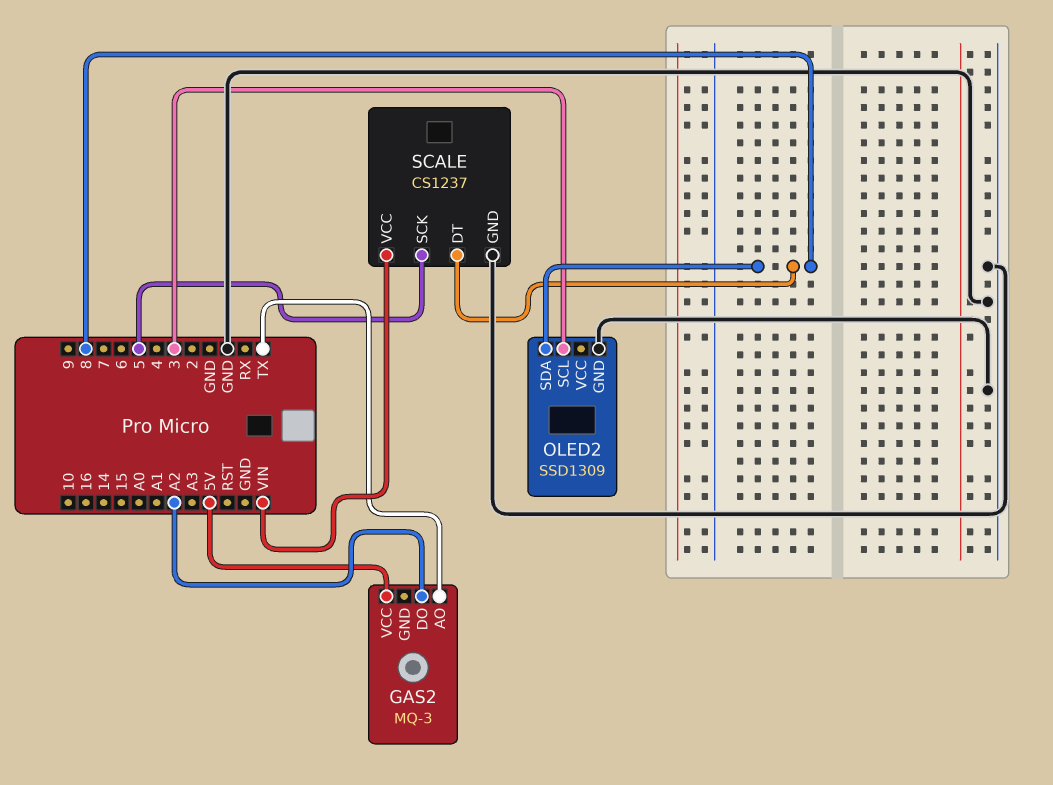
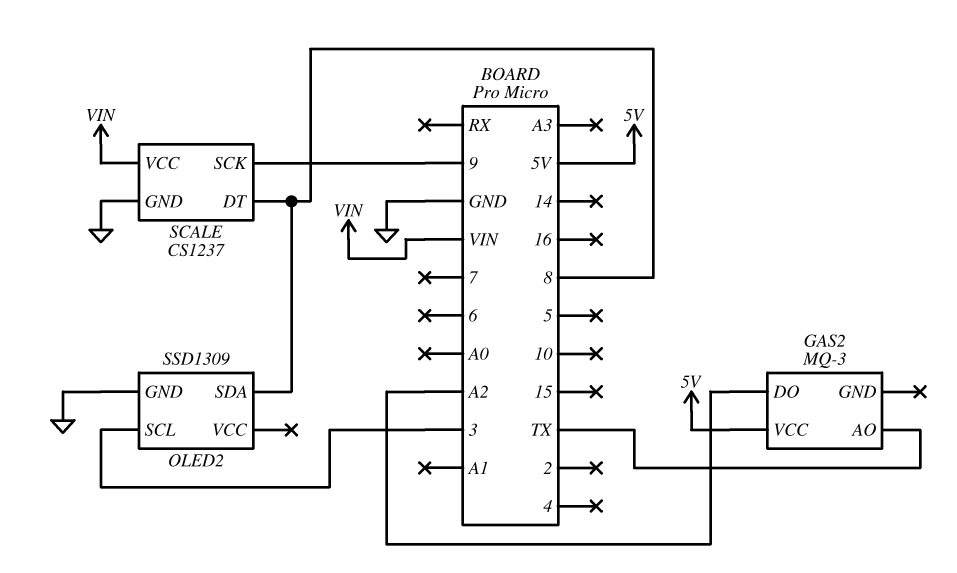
SCALE pin SCK: 5 -> 9

